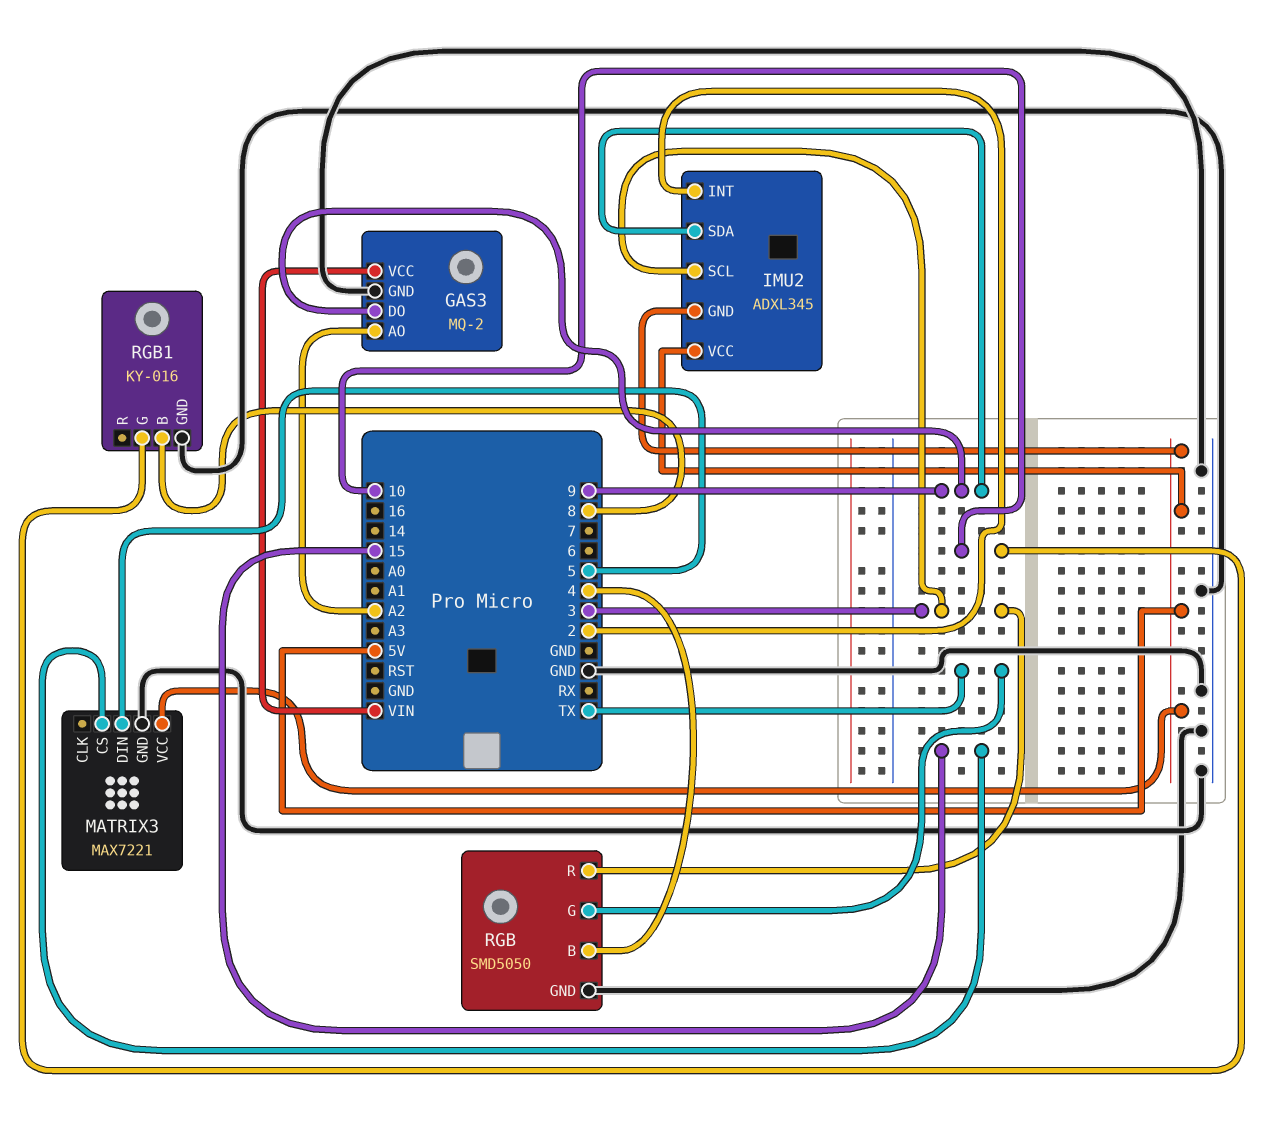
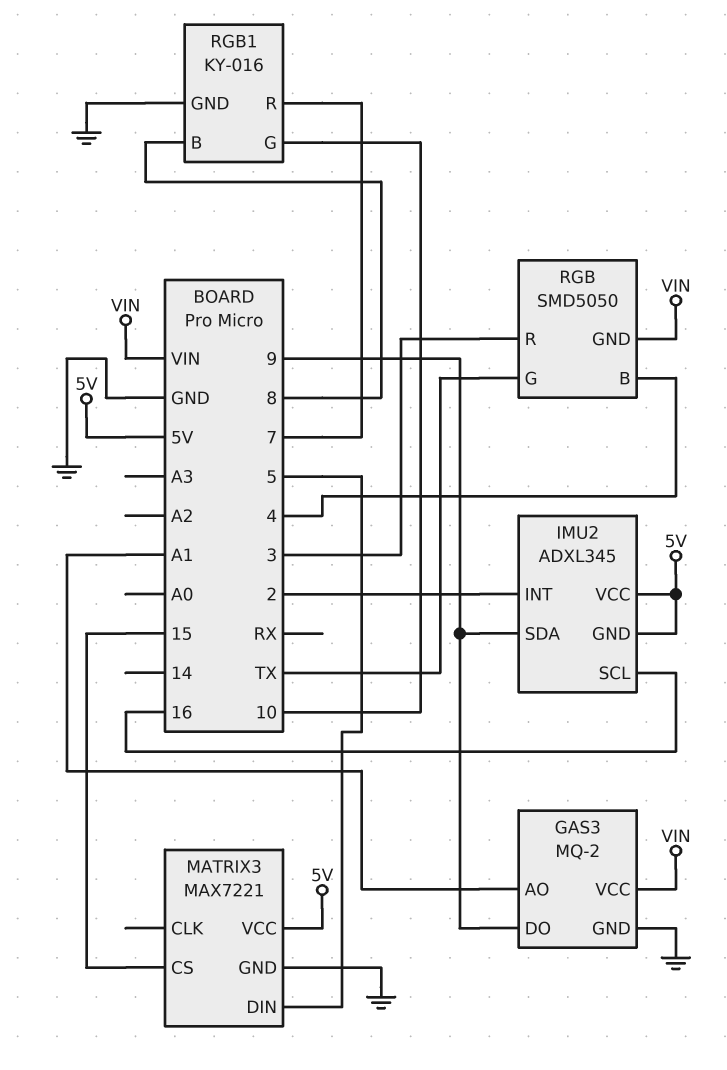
GAS3 pin AO: A2 -> A1
IMU2 pin SCL: 3 -> 16
RGB pin GND: GND -> VIN
RGB1 pin R: none -> 7

